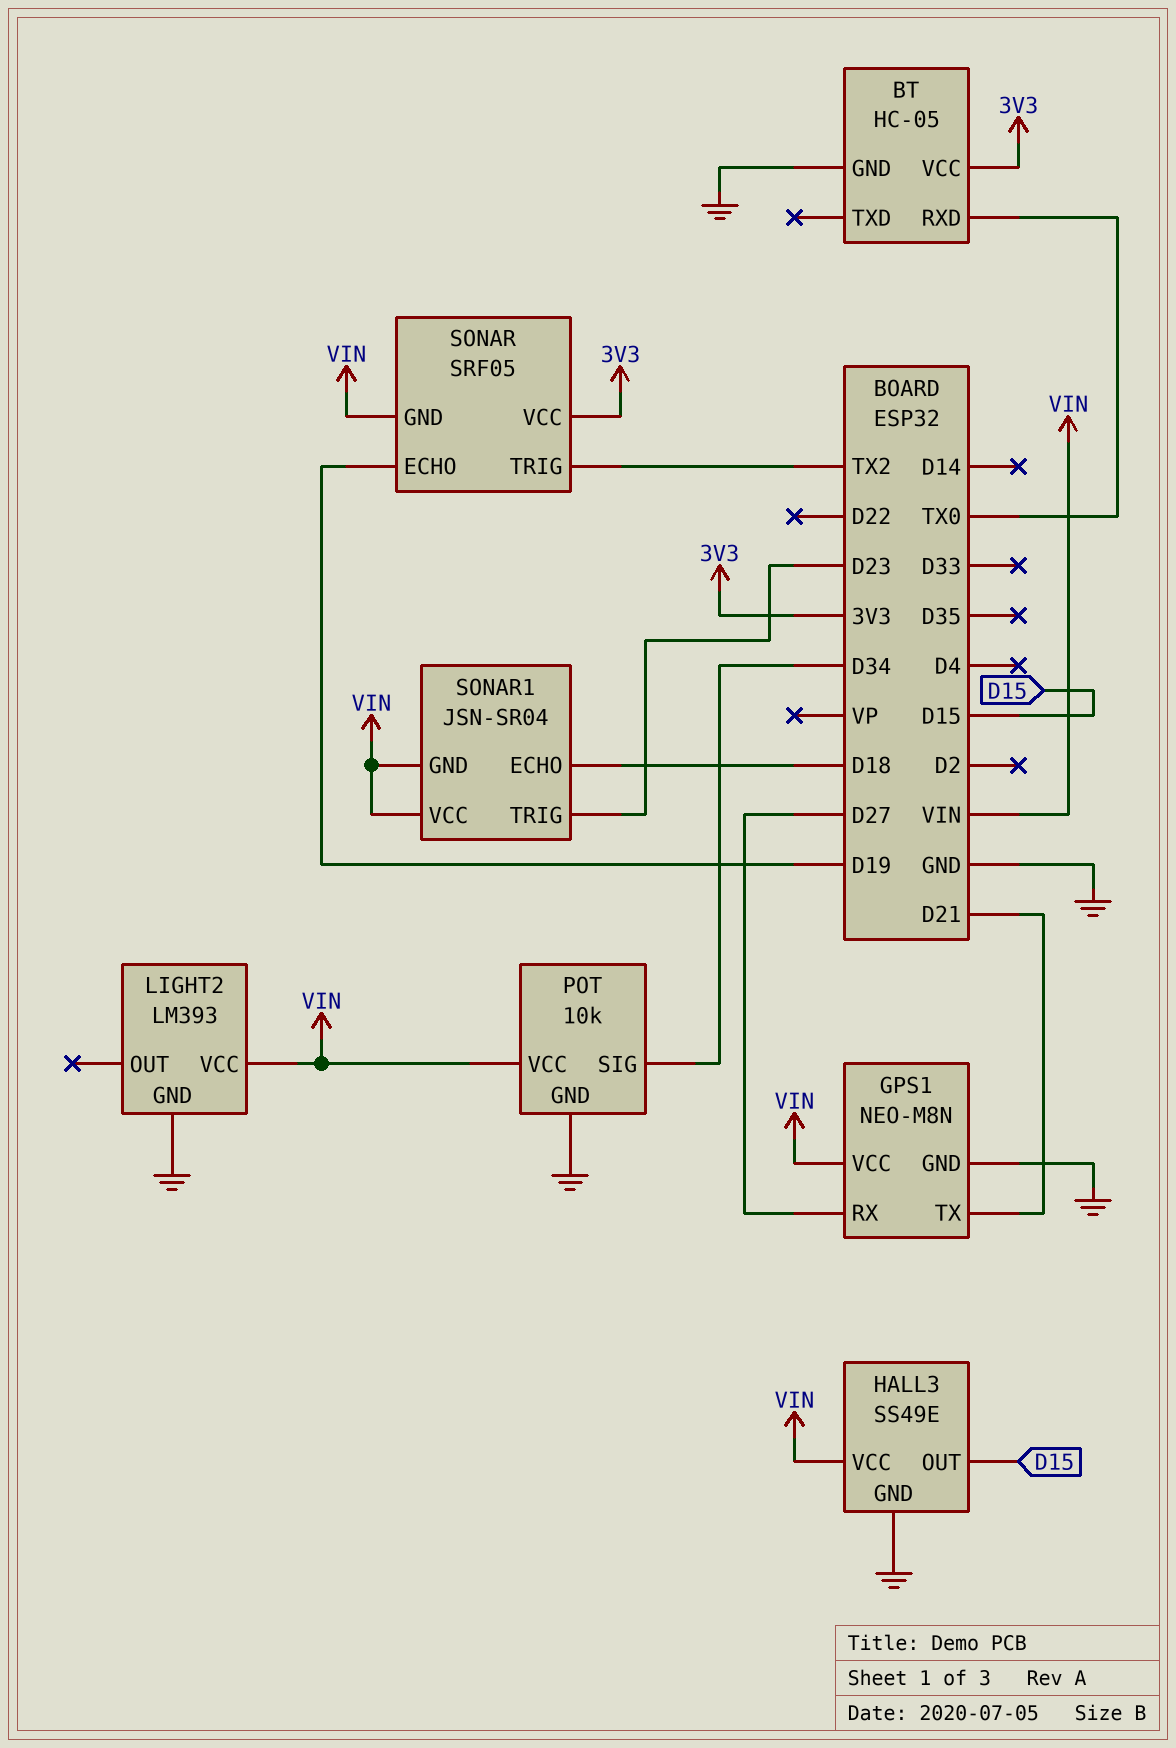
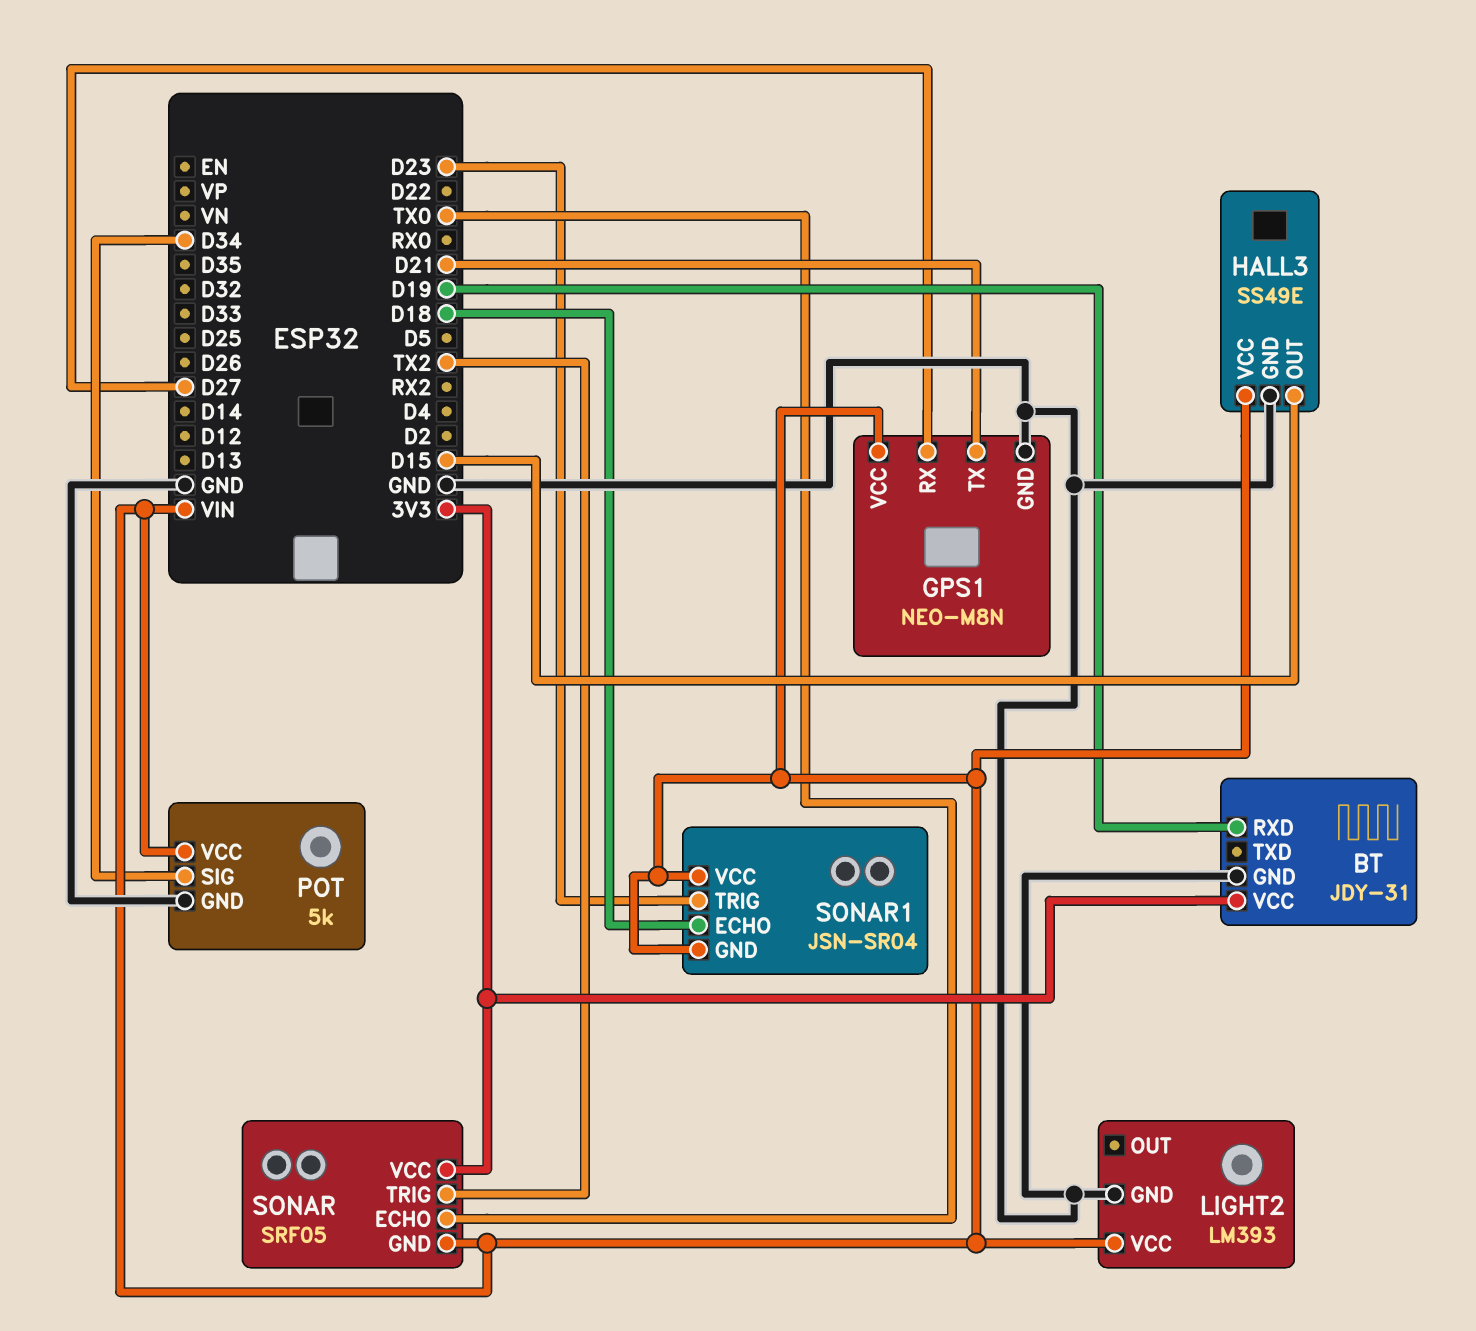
BT: HC-05 -> JDY-31
BT pin RXD: TX0 -> D19
POT: 10k -> 5k
SONAR pin ECHO: D19 -> TX0

